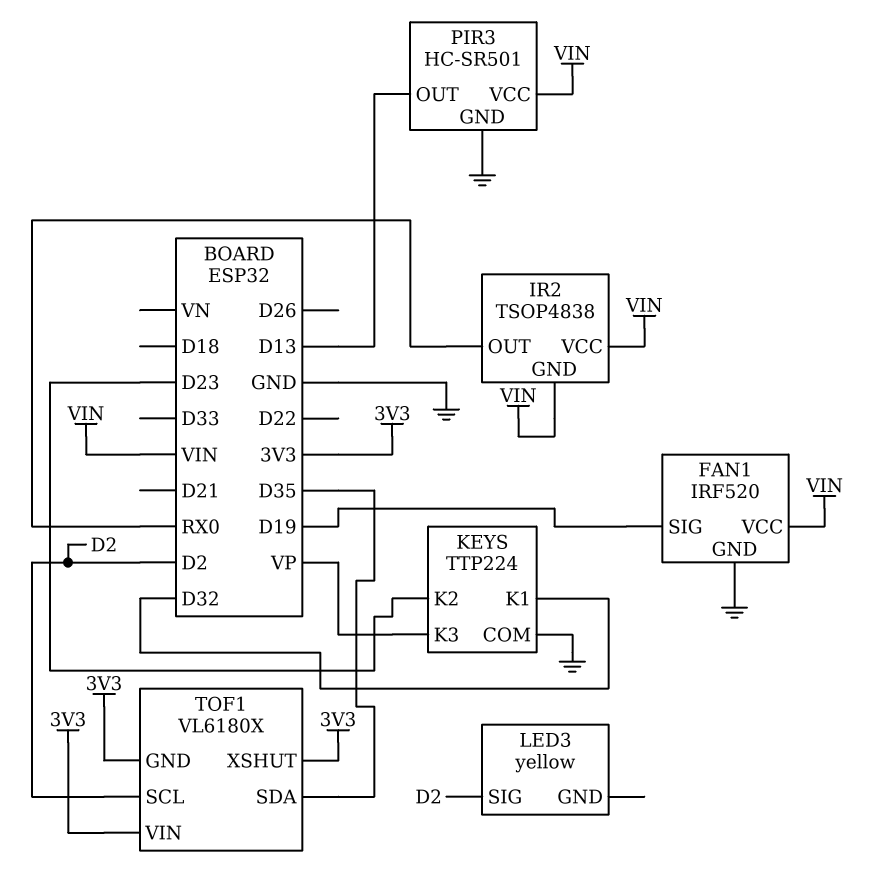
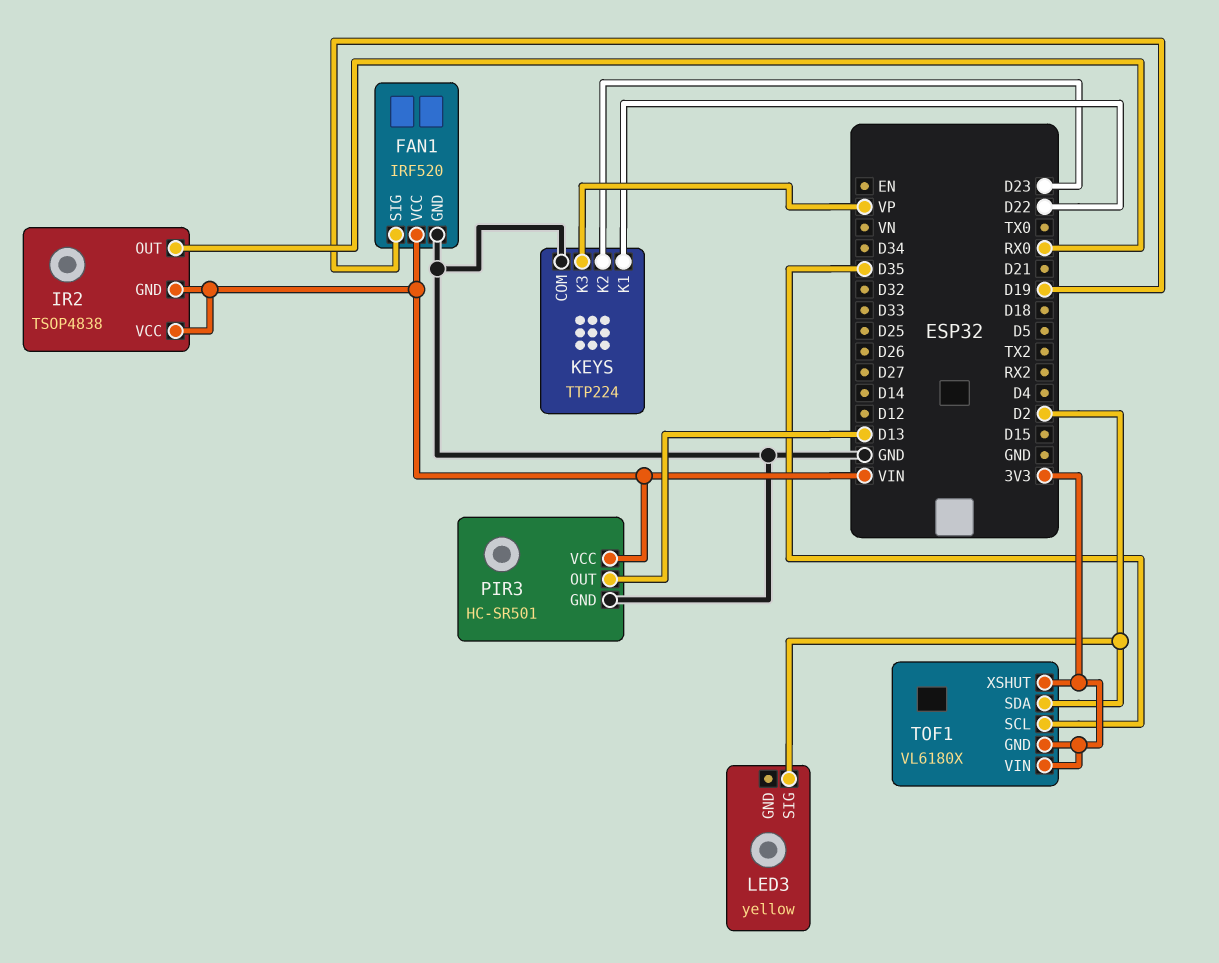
KEYS pin K1: D32 -> D22
TOF1 pin SCL: D2 -> D35
TOF1 pin SDA: D35 -> D2

